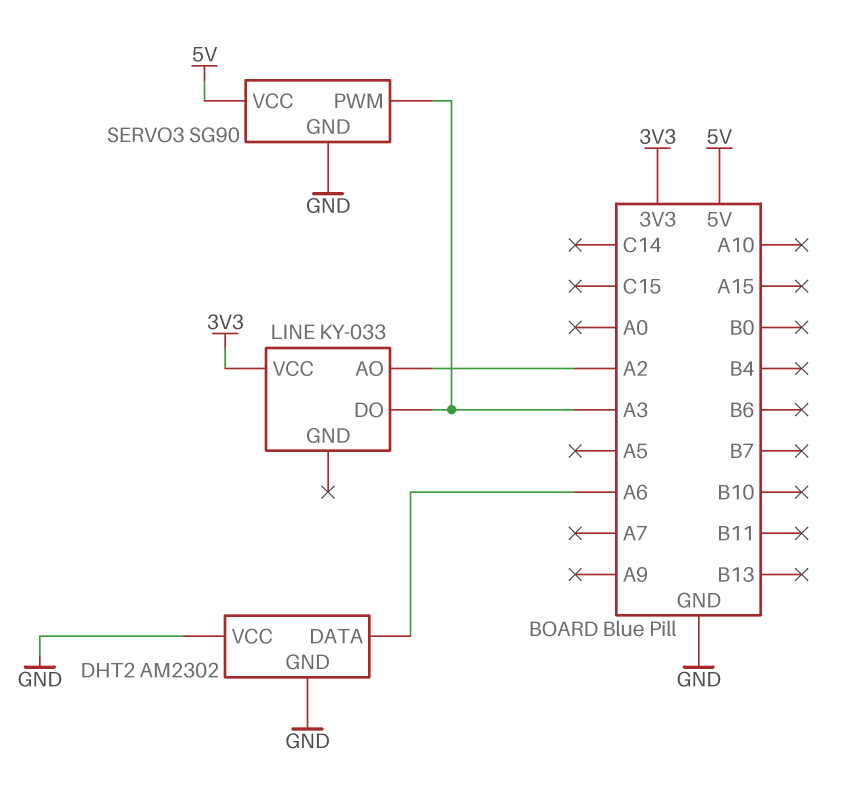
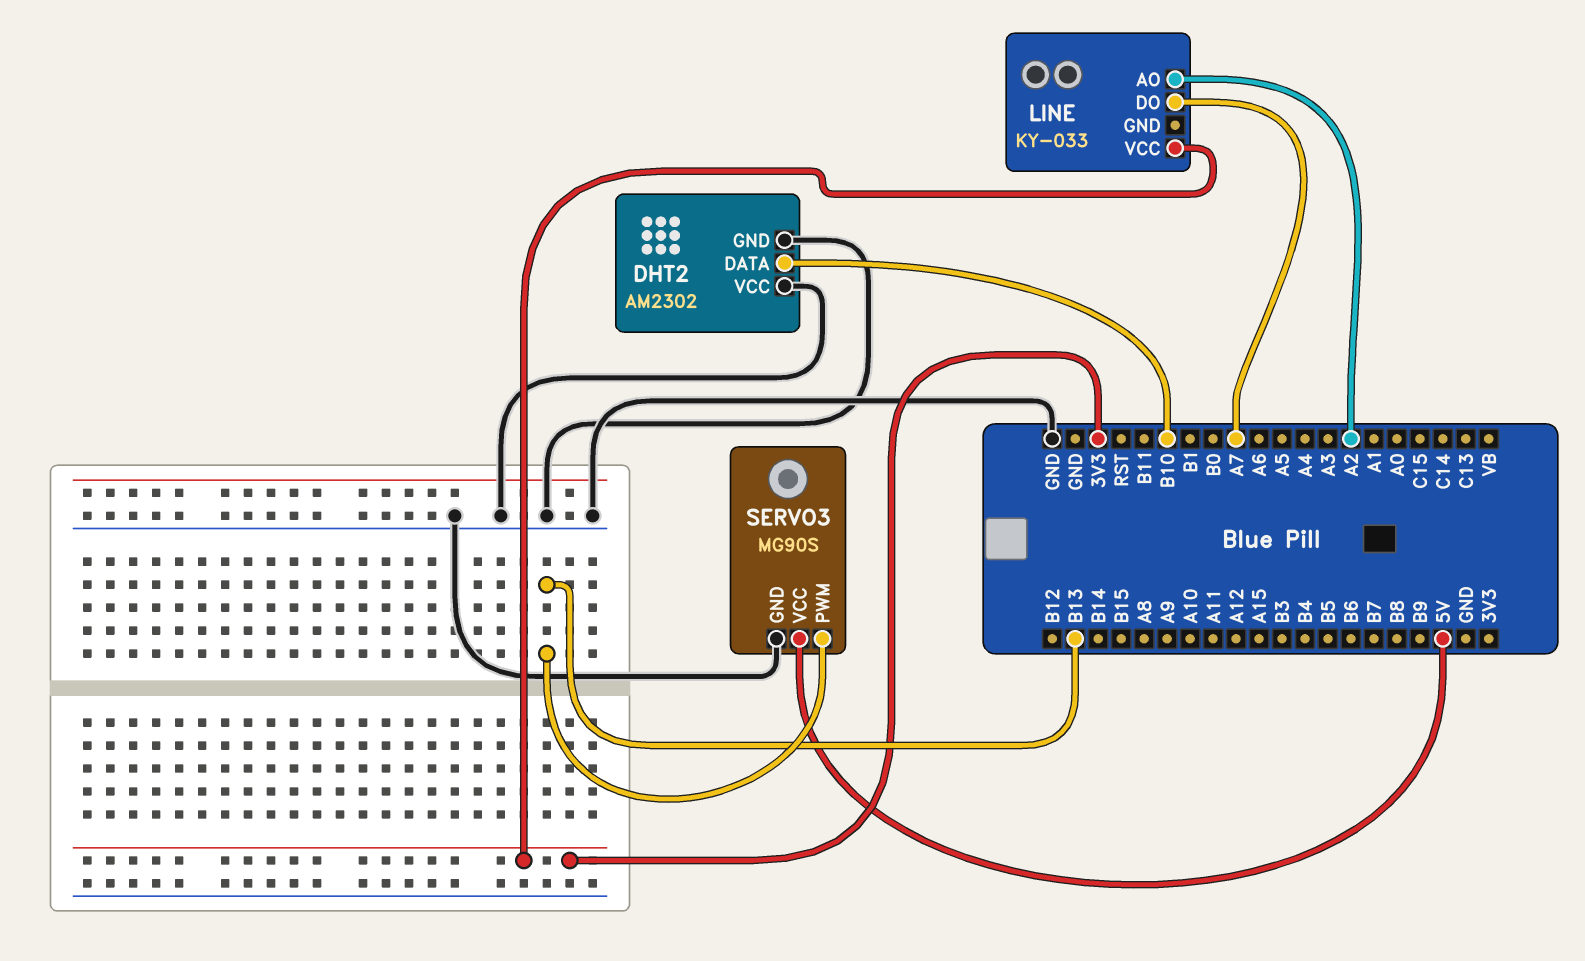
DHT2 pin DATA: A6 -> B10
LINE pin DO: A3 -> A7
SERVO3: SG90 -> MG90S
SERVO3 pin PWM: A3 -> B13

